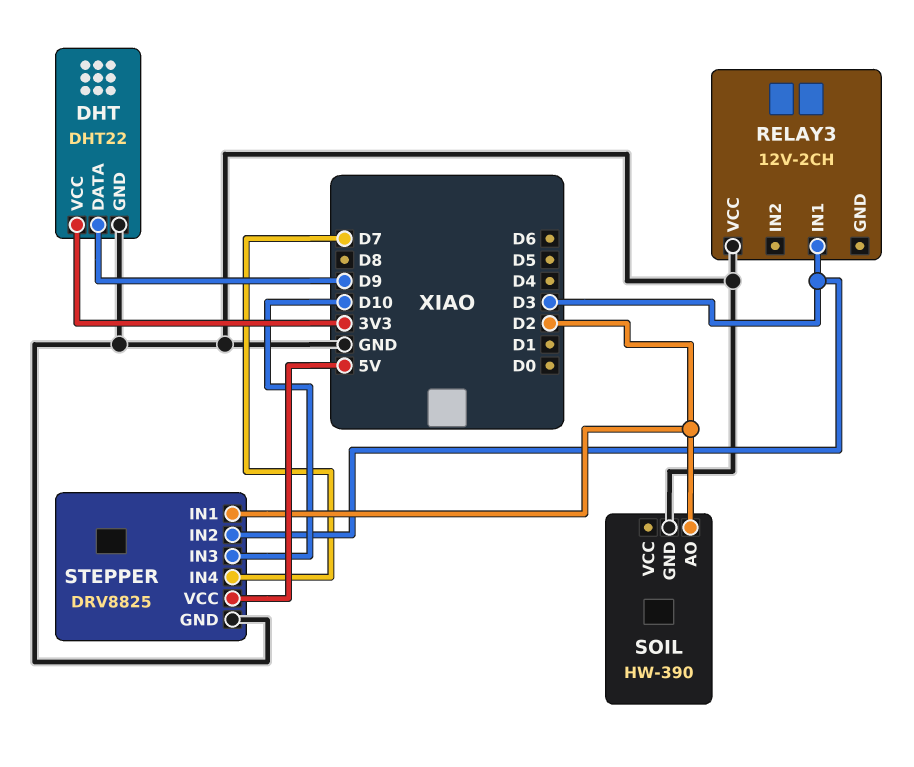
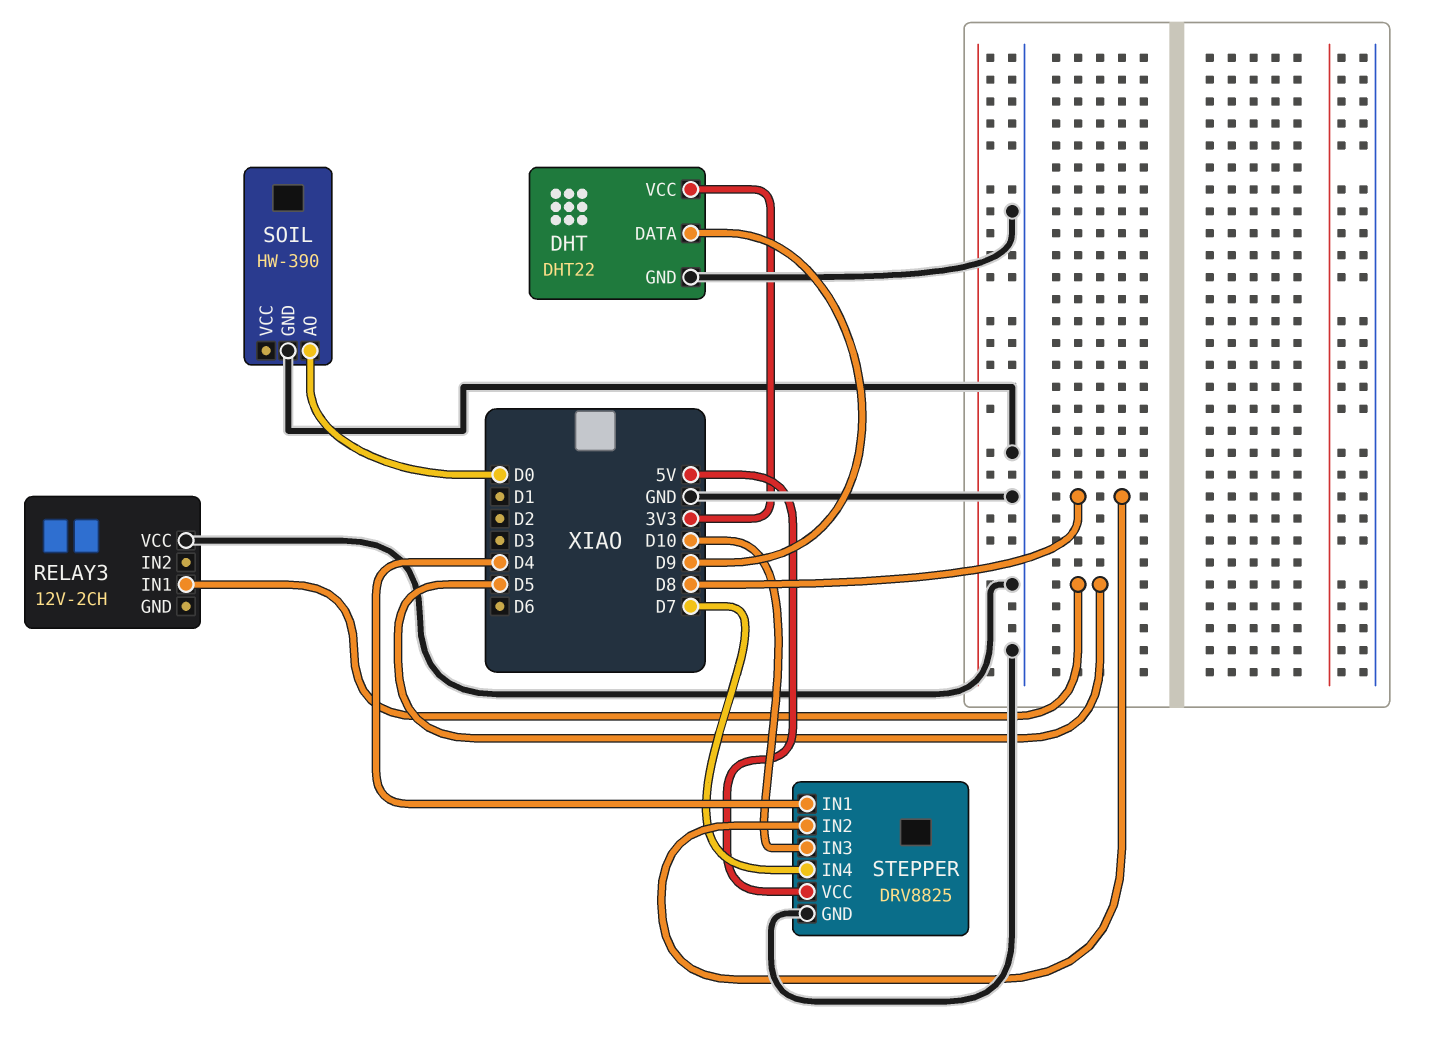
RELAY3 pin IN1: D3 -> D5
SOIL pin AO: D2 -> D0
STEPPER pin IN1: D2 -> D4
STEPPER pin IN2: D3 -> D8

